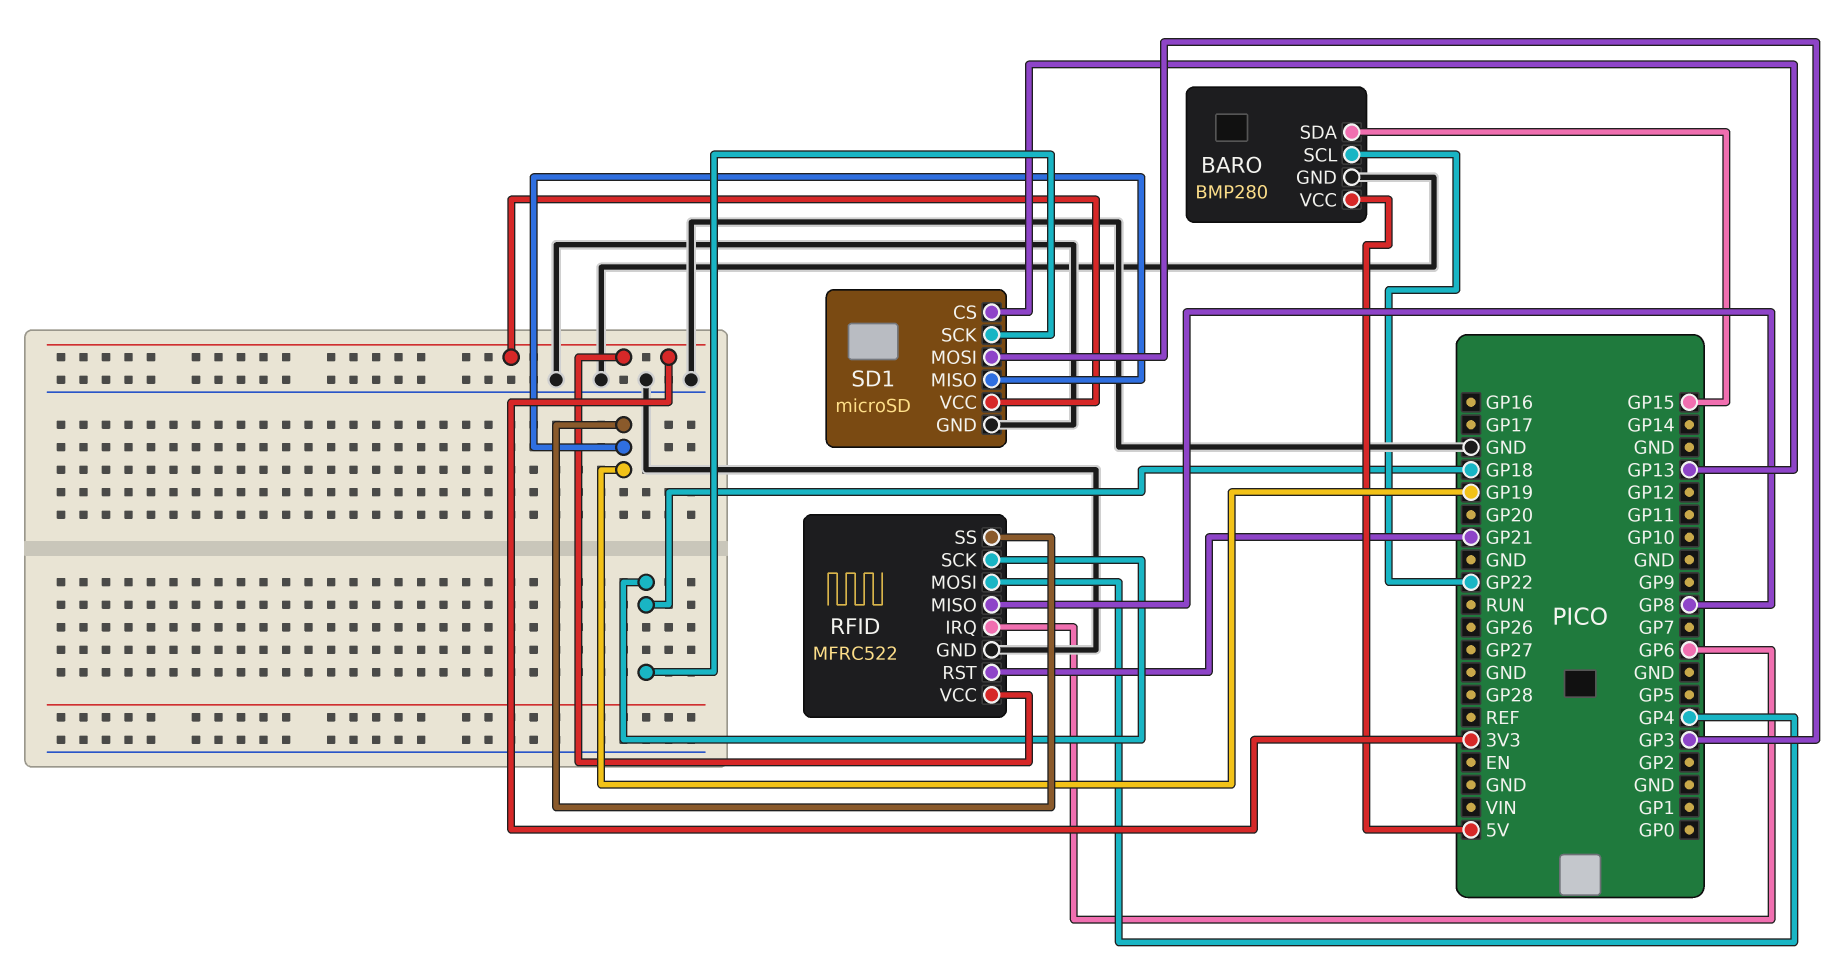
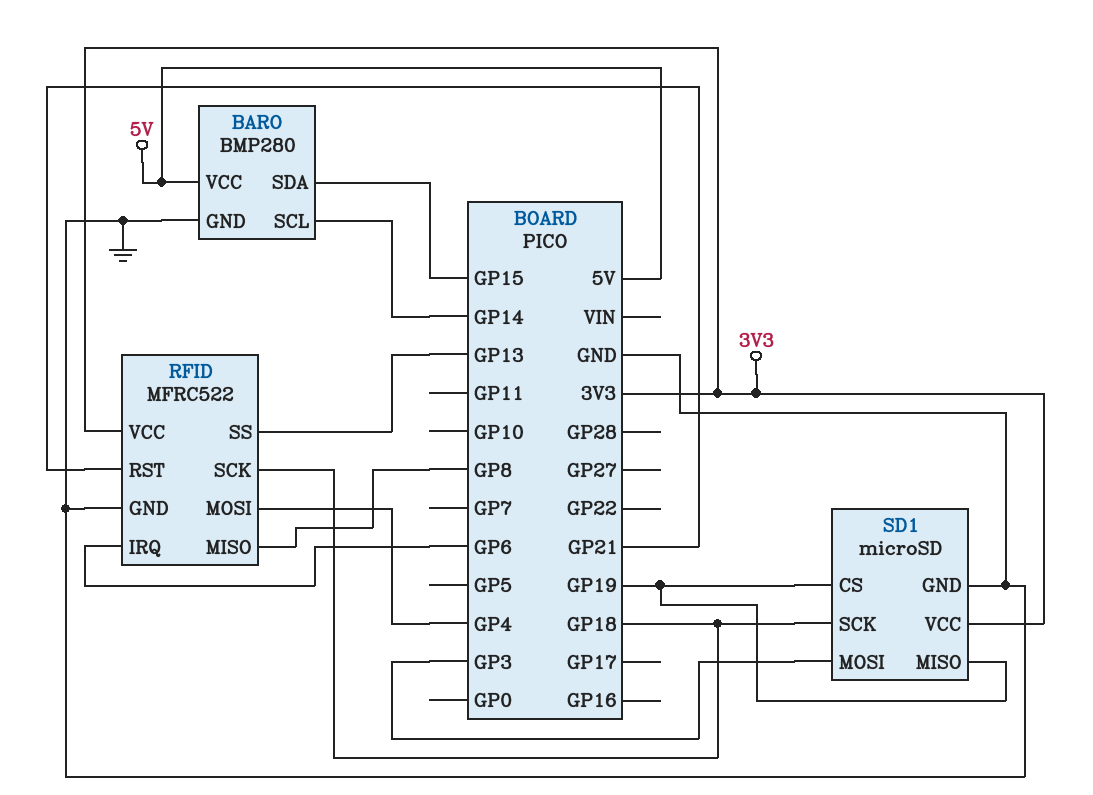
BARO pin SCL: GP22 -> GP14
RFID pin SS: GP19 -> GP13
SD1 pin CS: GP13 -> GP19

